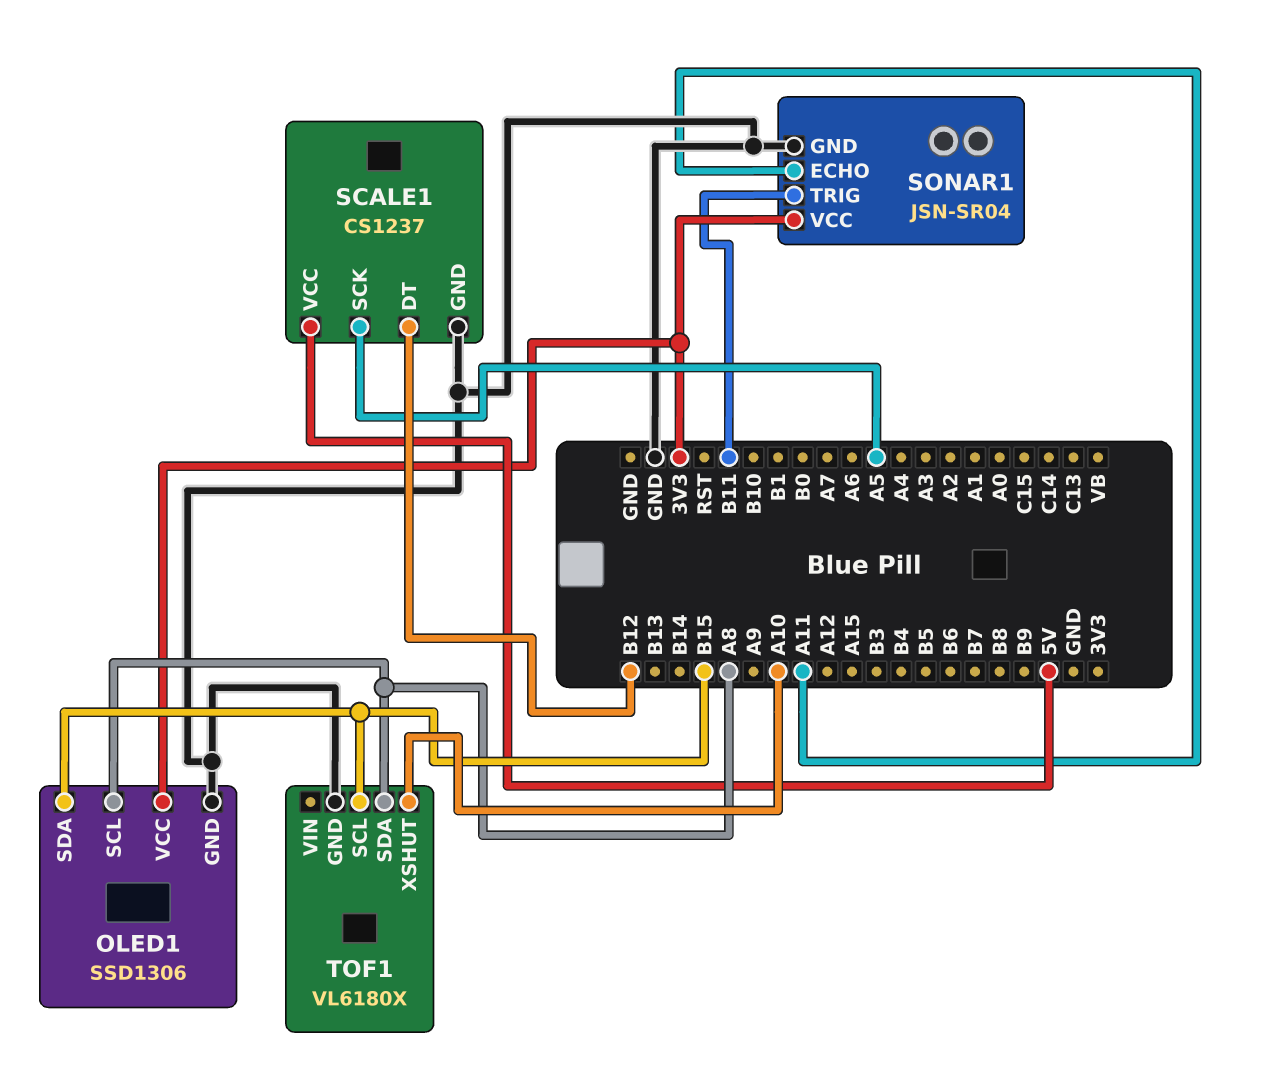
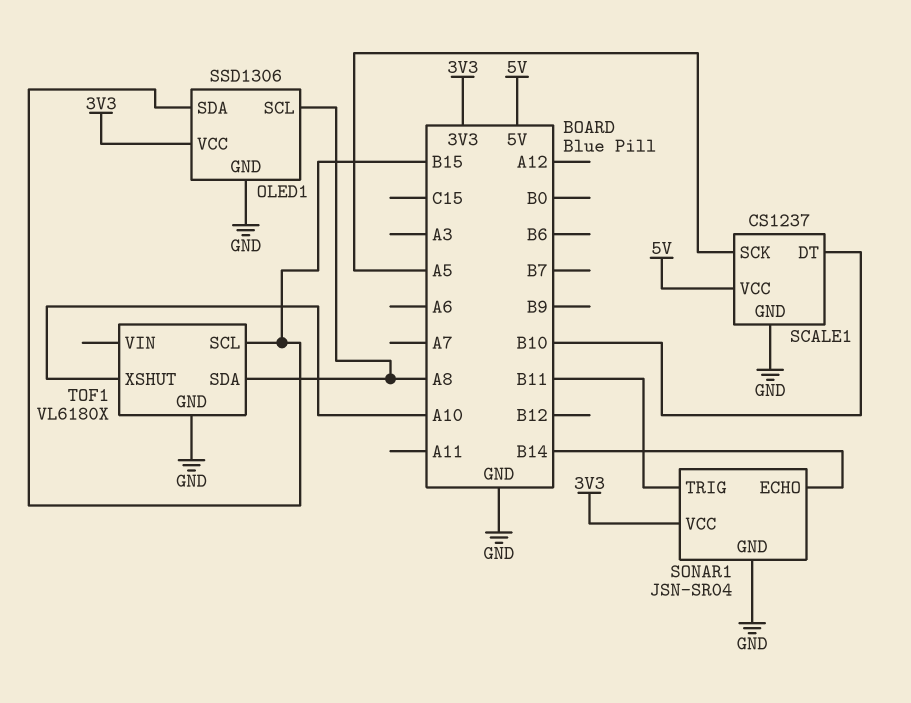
SCALE1 pin DT: B12 -> B10
SONAR1 pin ECHO: A11 -> B14

